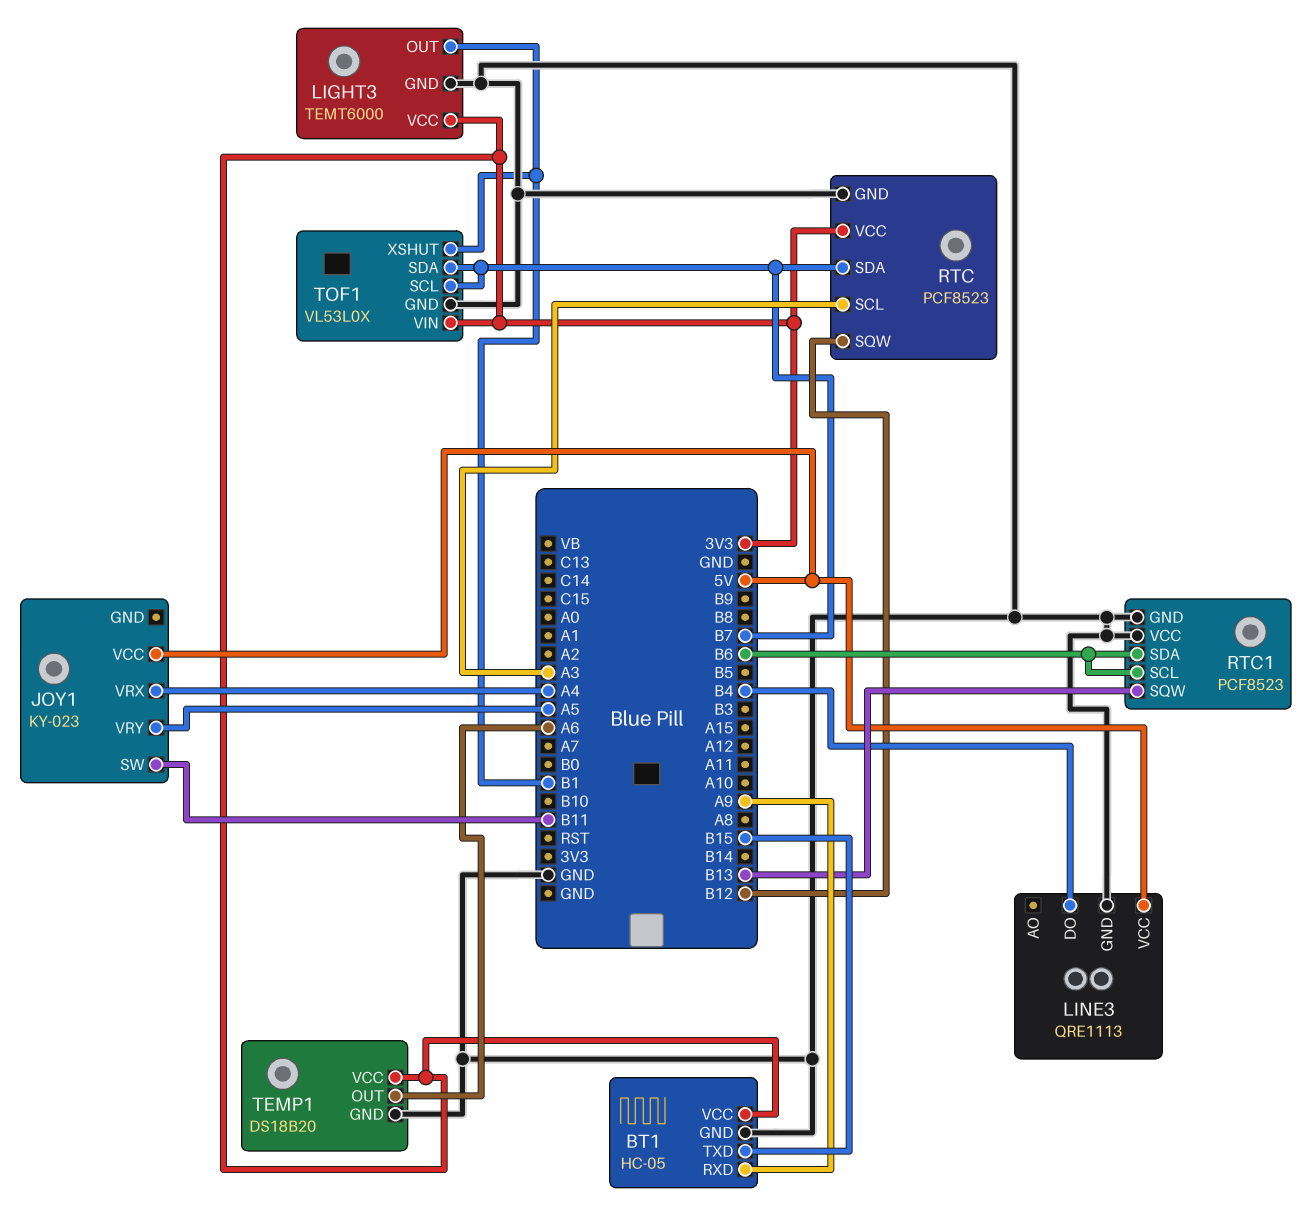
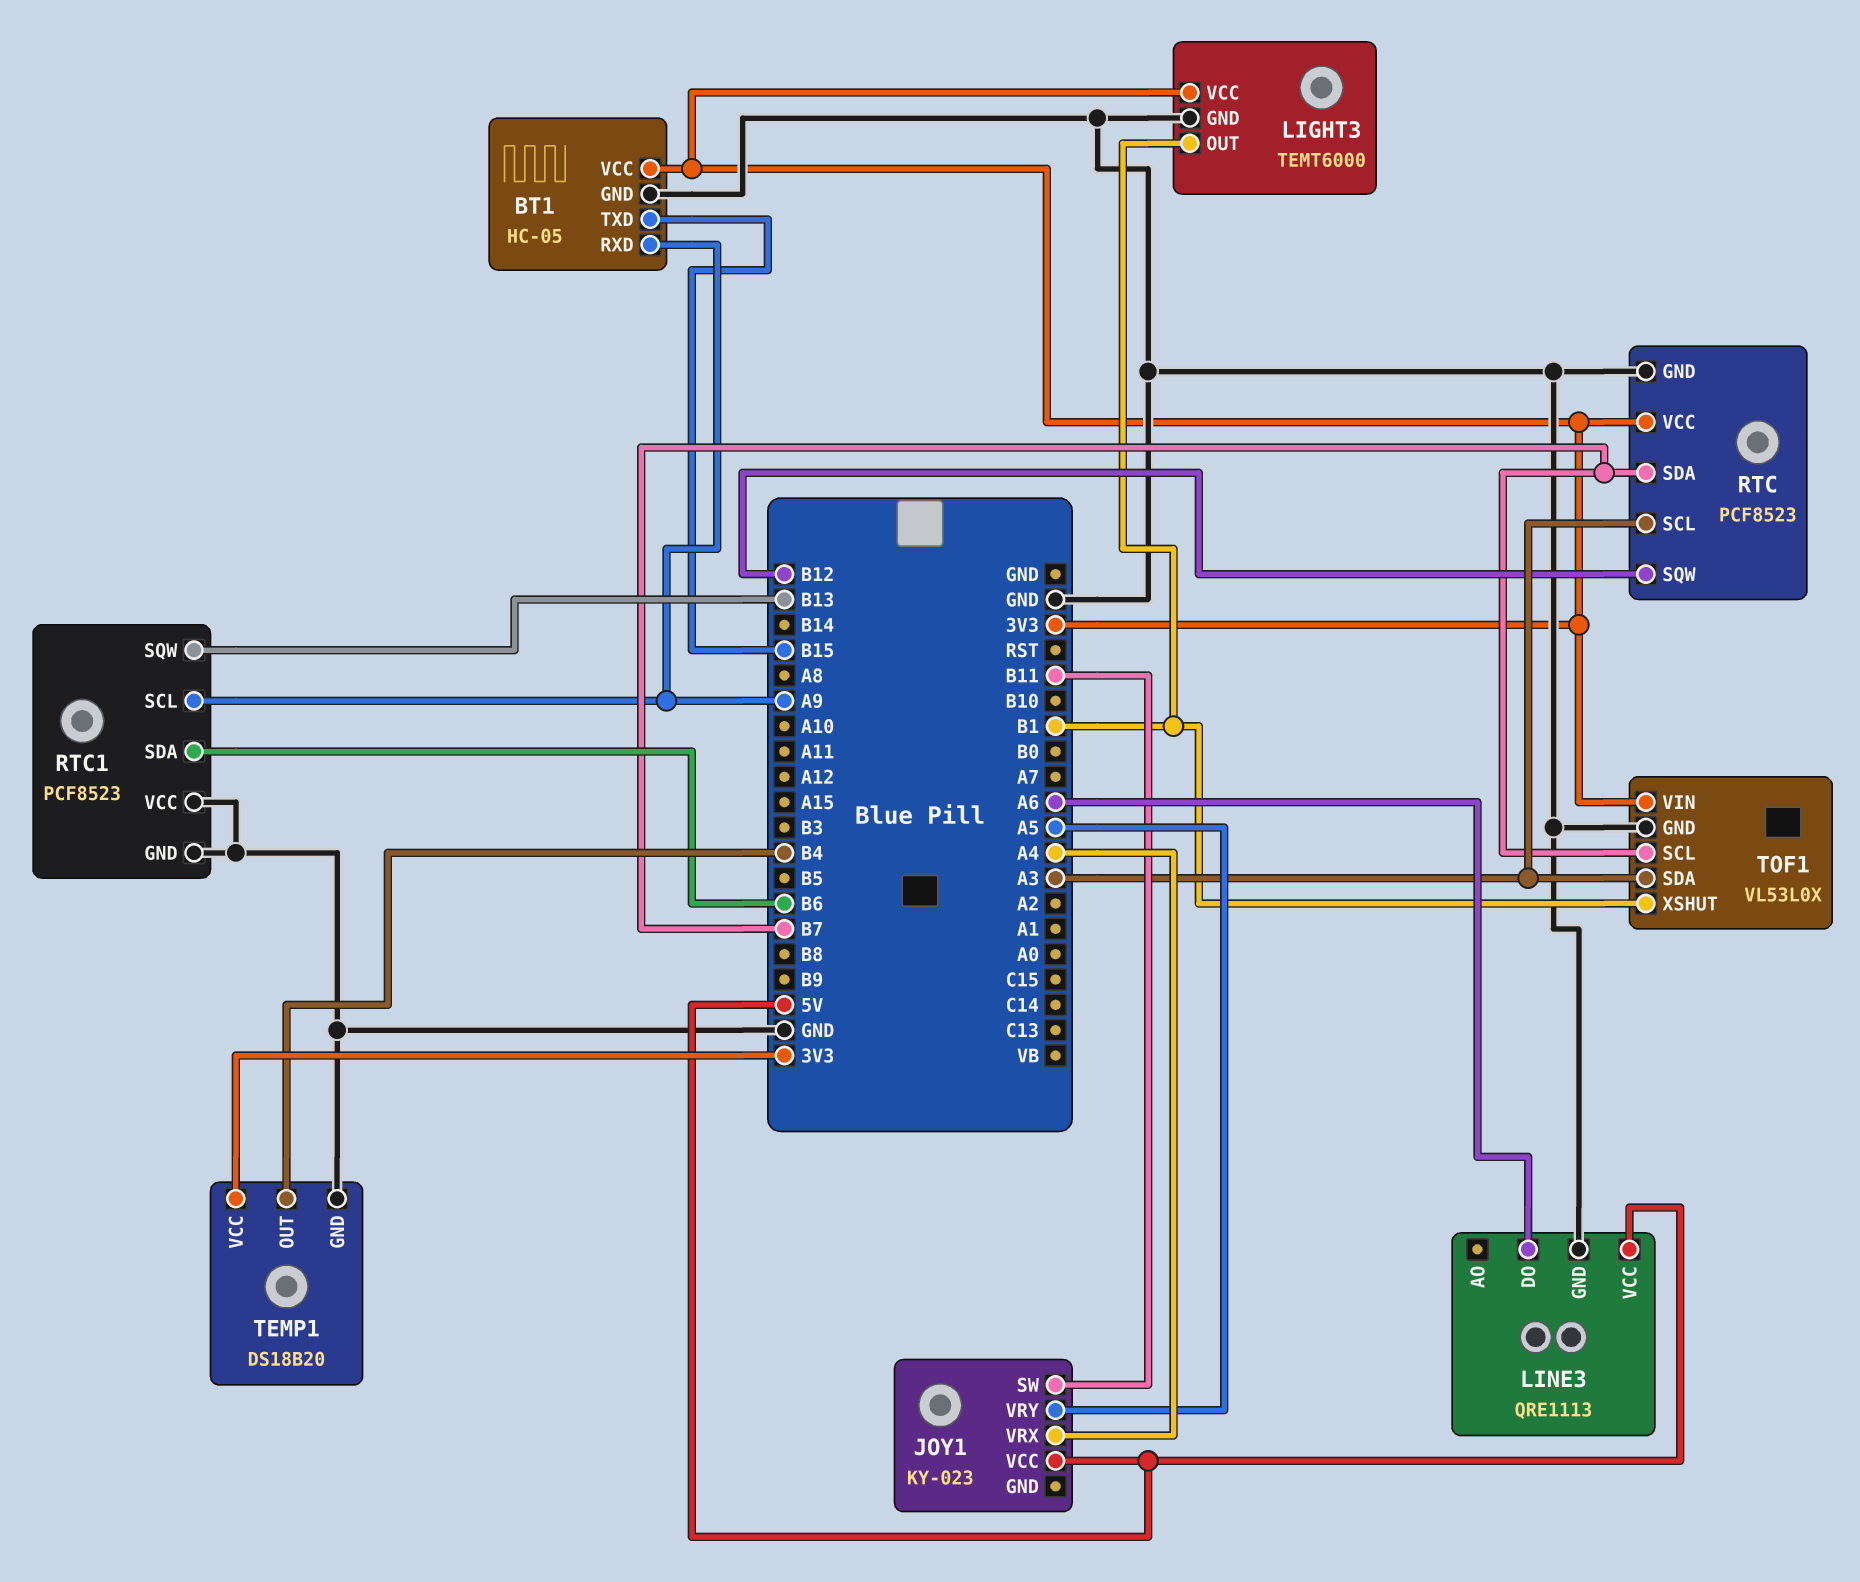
LINE3 pin DO: B4 -> A6
RTC1 pin SCL: B6 -> A9
TEMP1 pin OUT: A6 -> B4
TOF1 pin SDA: B7 -> A3

